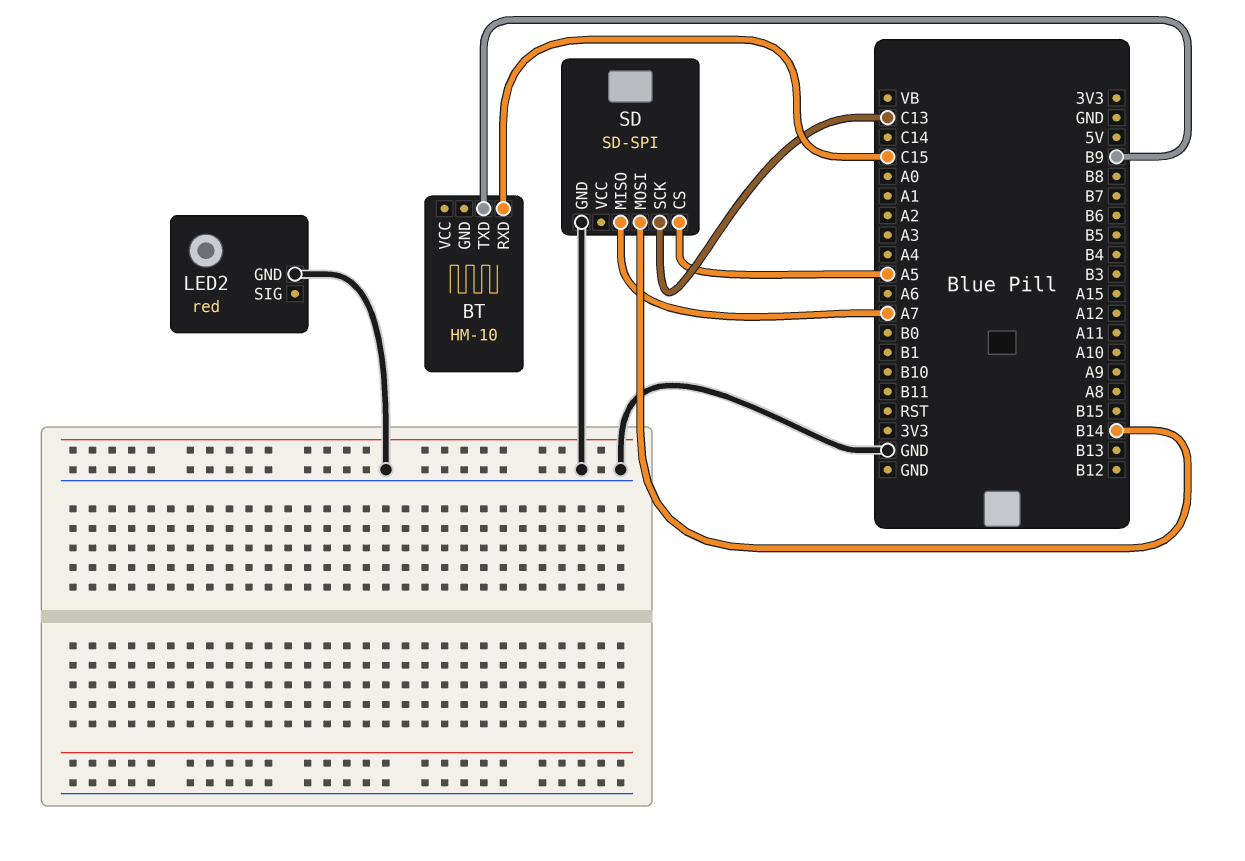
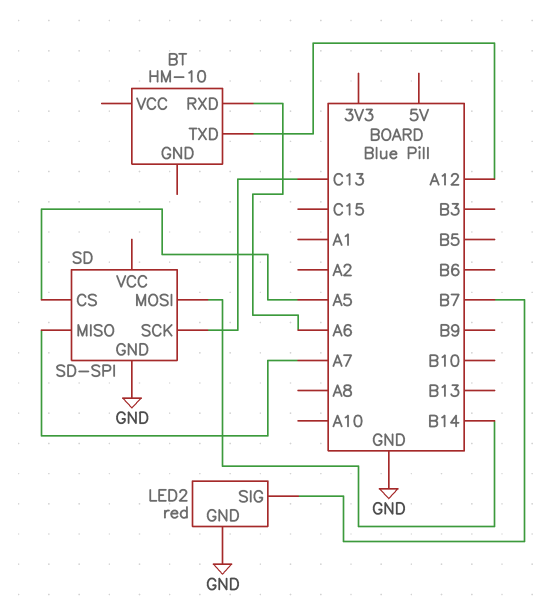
BT pin RXD: C15 -> A6
BT pin TXD: B9 -> A12
LED2 pin SIG: none -> B7

